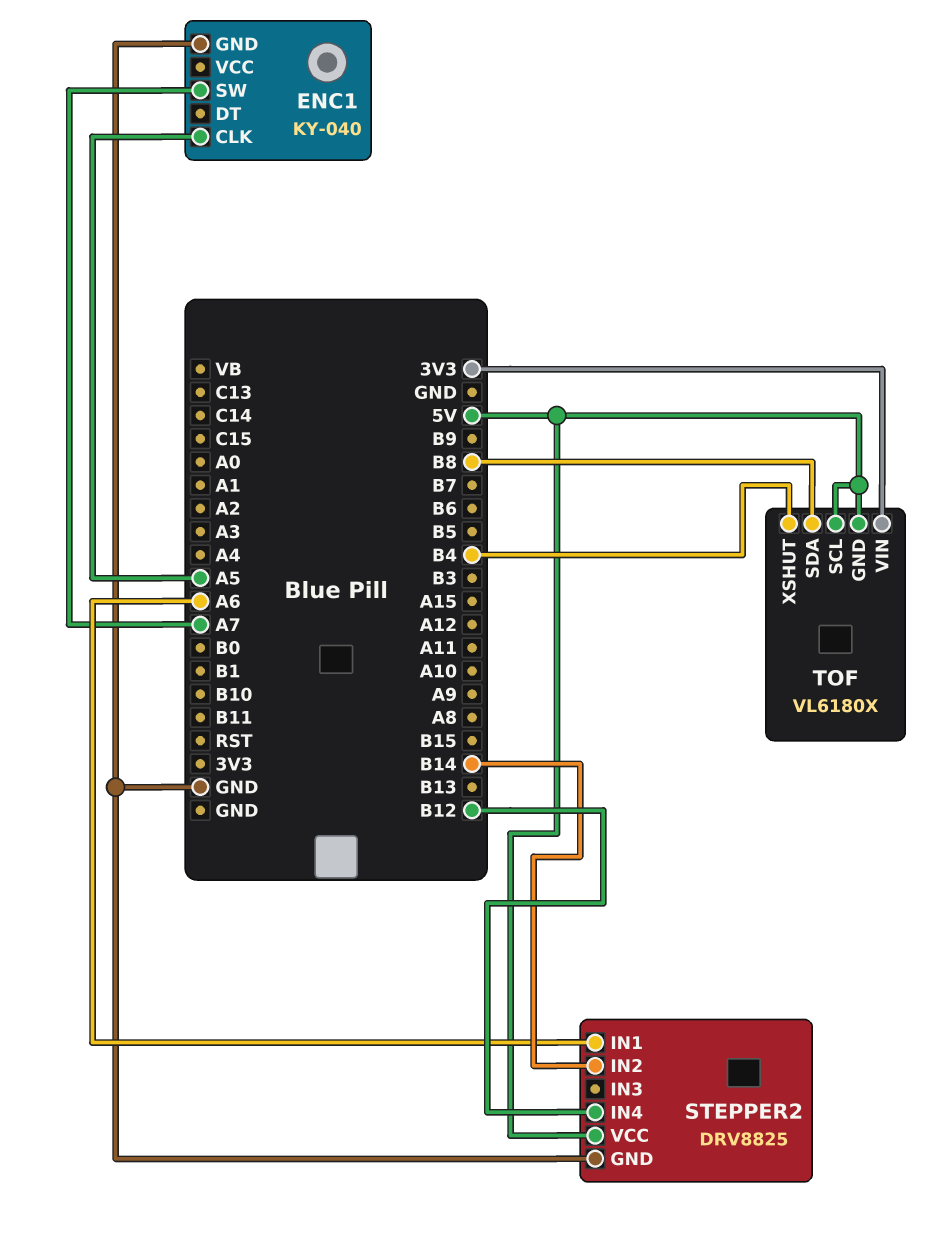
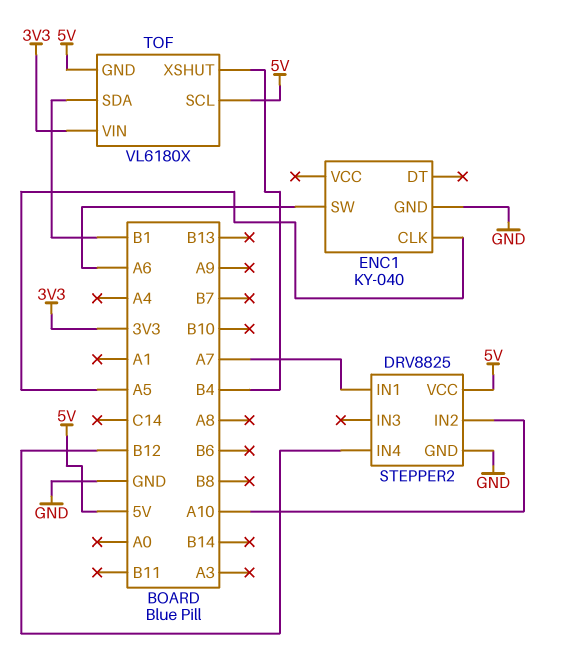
ENC1 pin SW: A7 -> A6
STEPPER2 pin IN1: A6 -> A7
STEPPER2 pin IN2: B14 -> A10
TOF pin SDA: B8 -> B1

